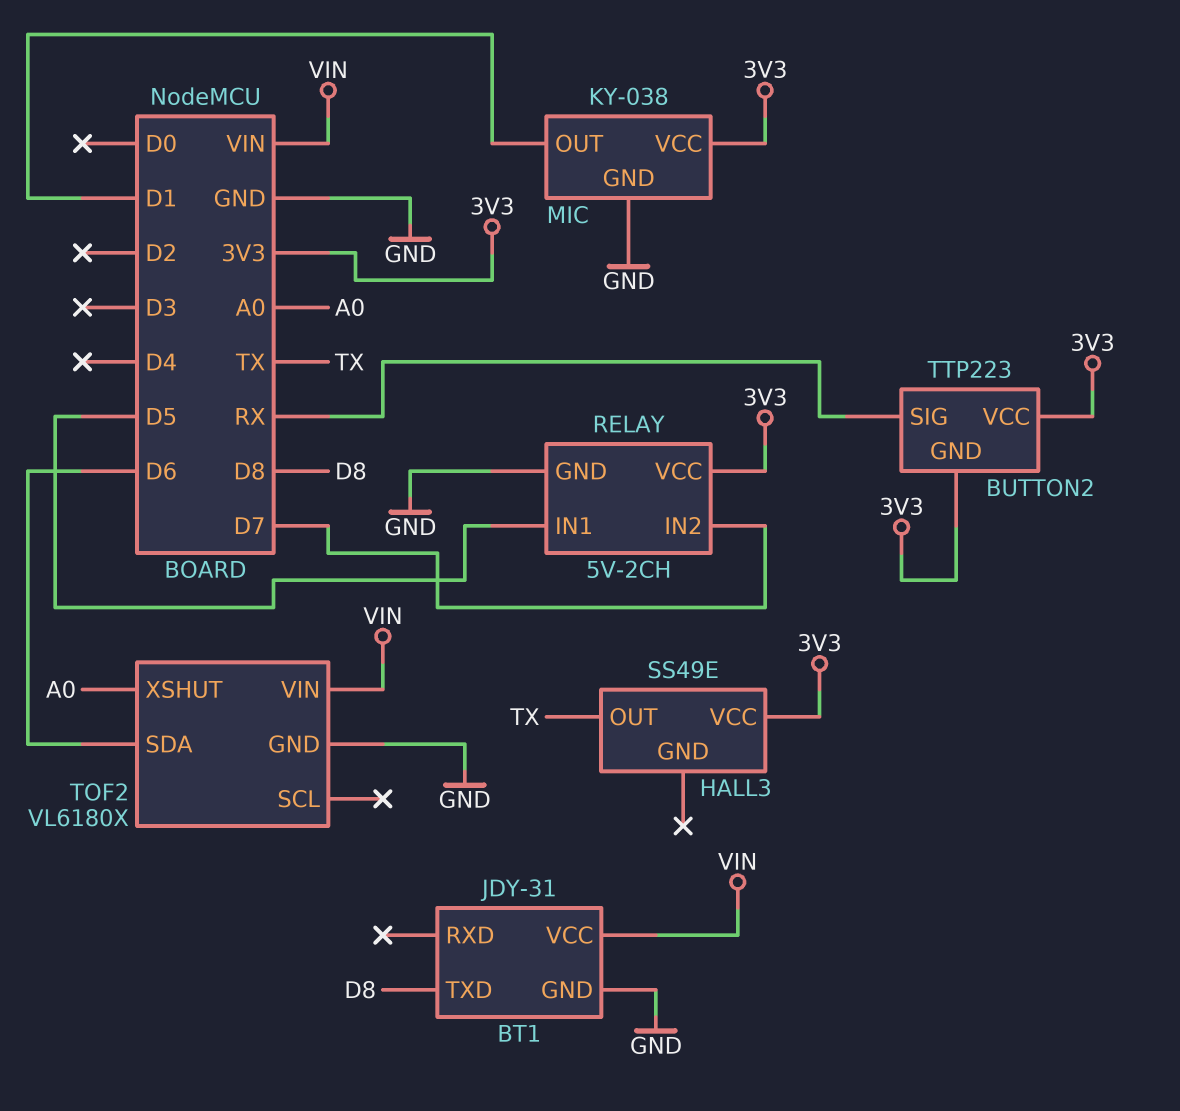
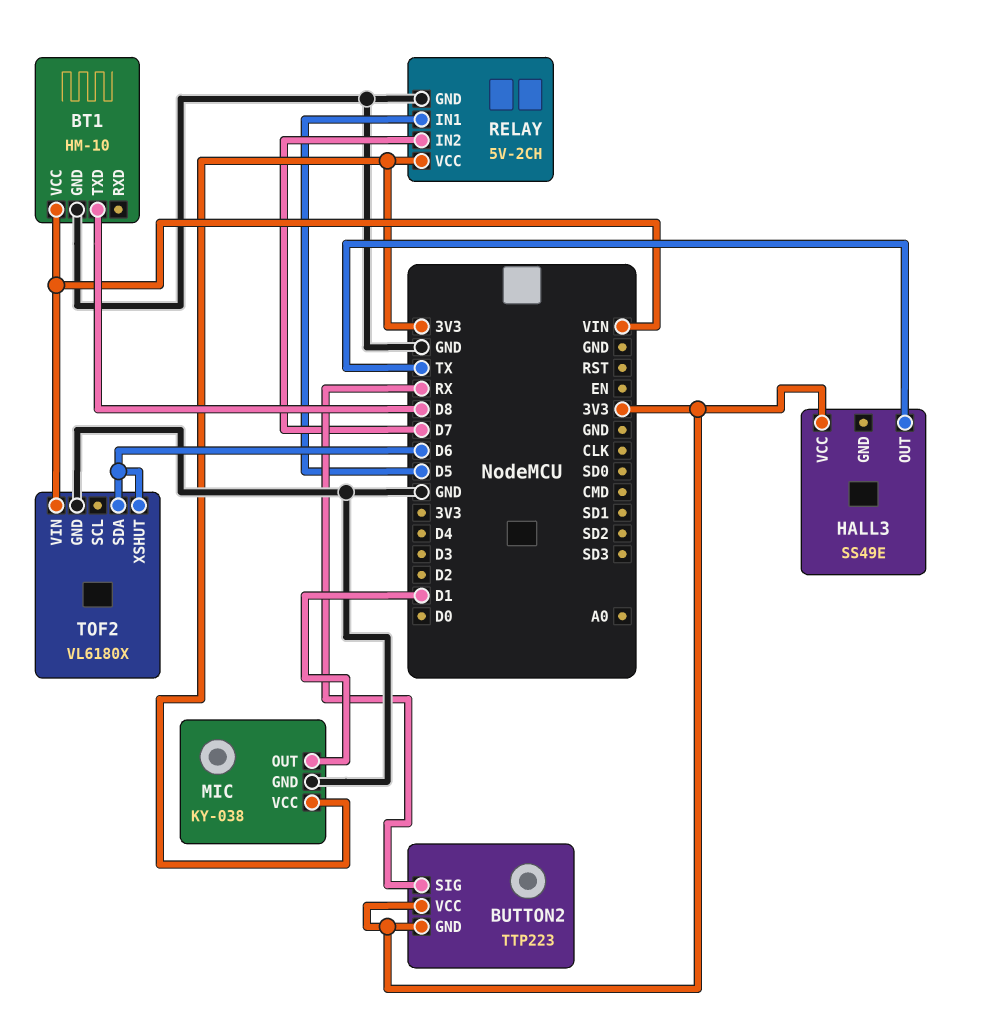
BT1: JDY-31 -> HM-10
TOF2 pin XSHUT: A0 -> D6

